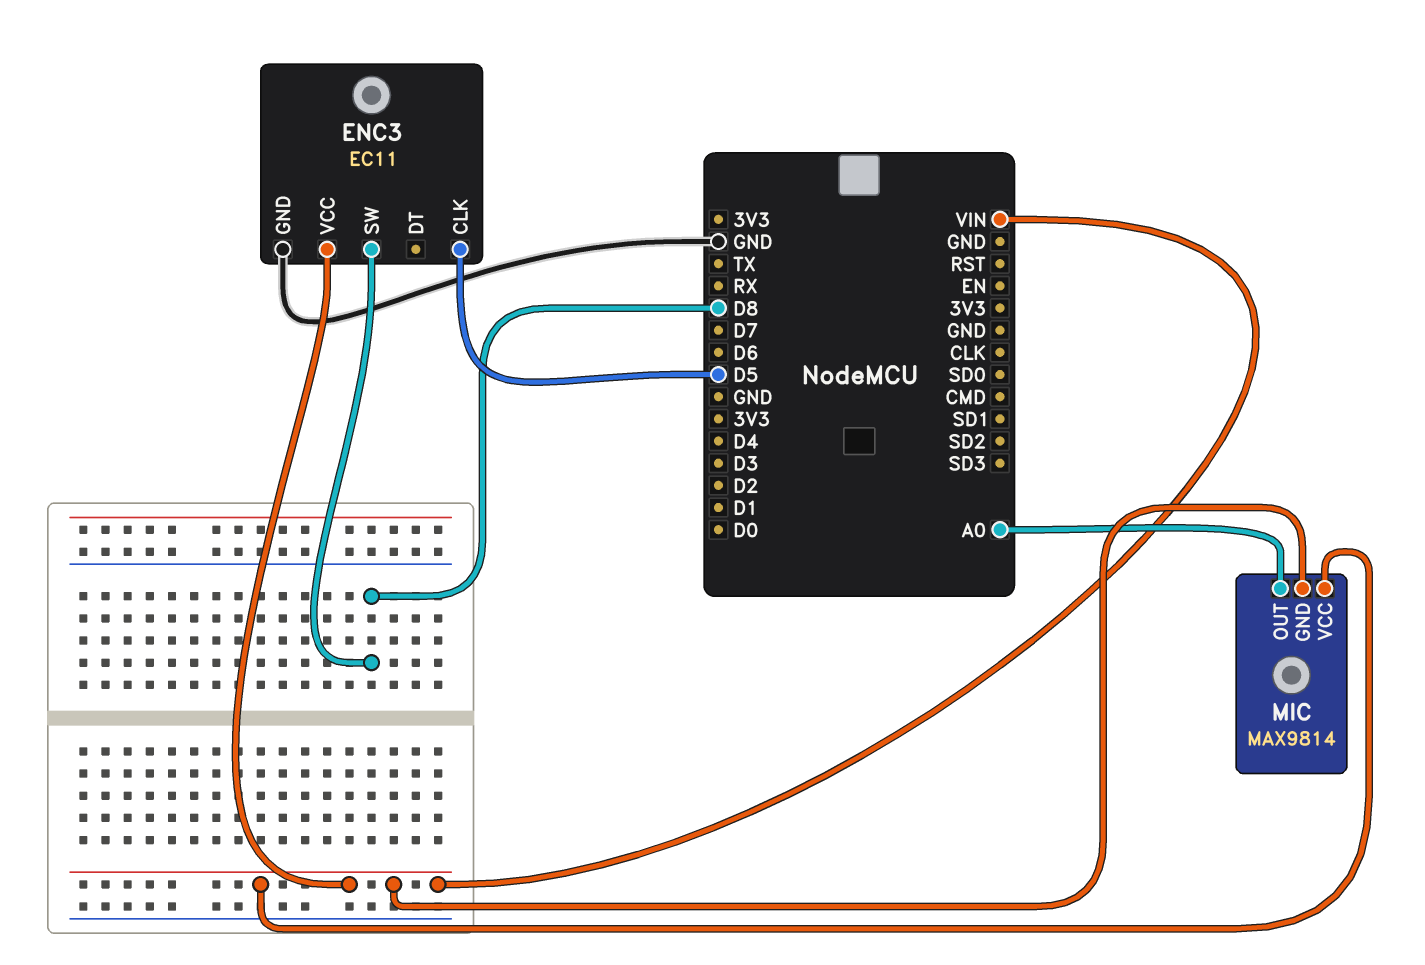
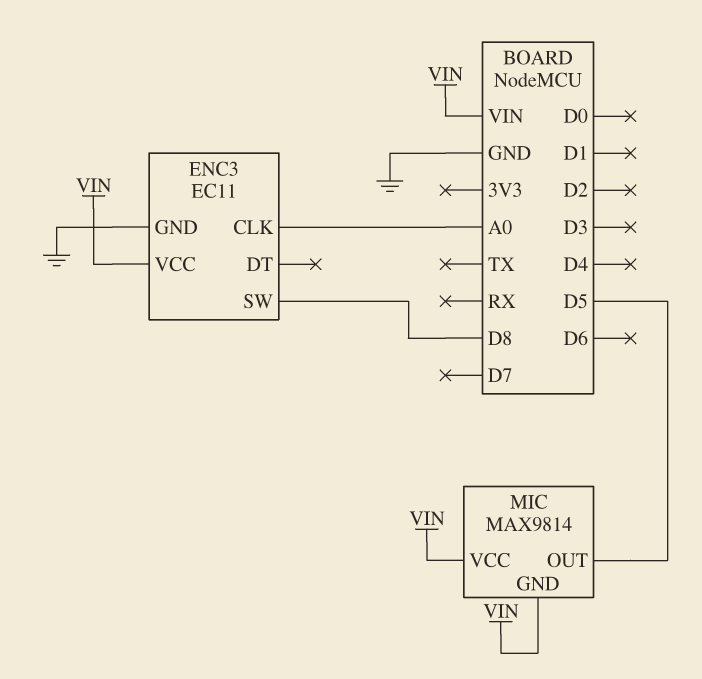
ENC3 pin CLK: D5 -> A0
MIC pin OUT: A0 -> D5

